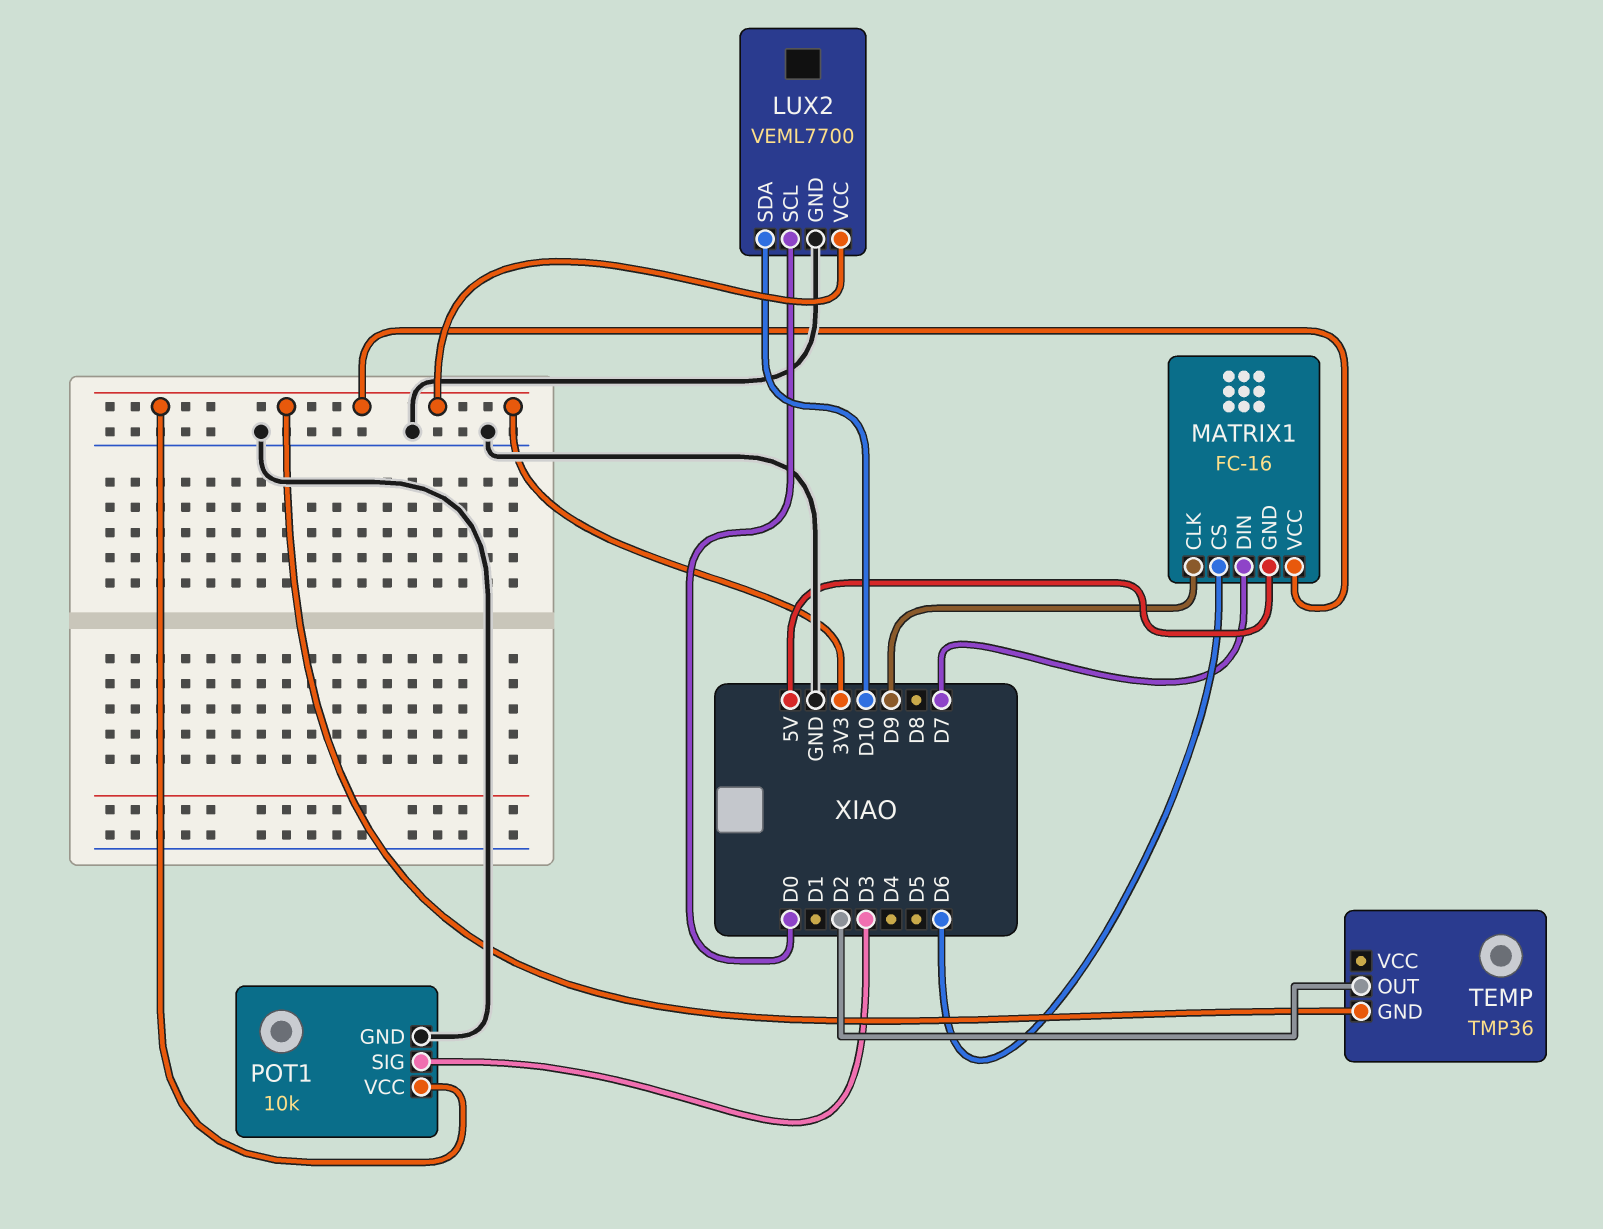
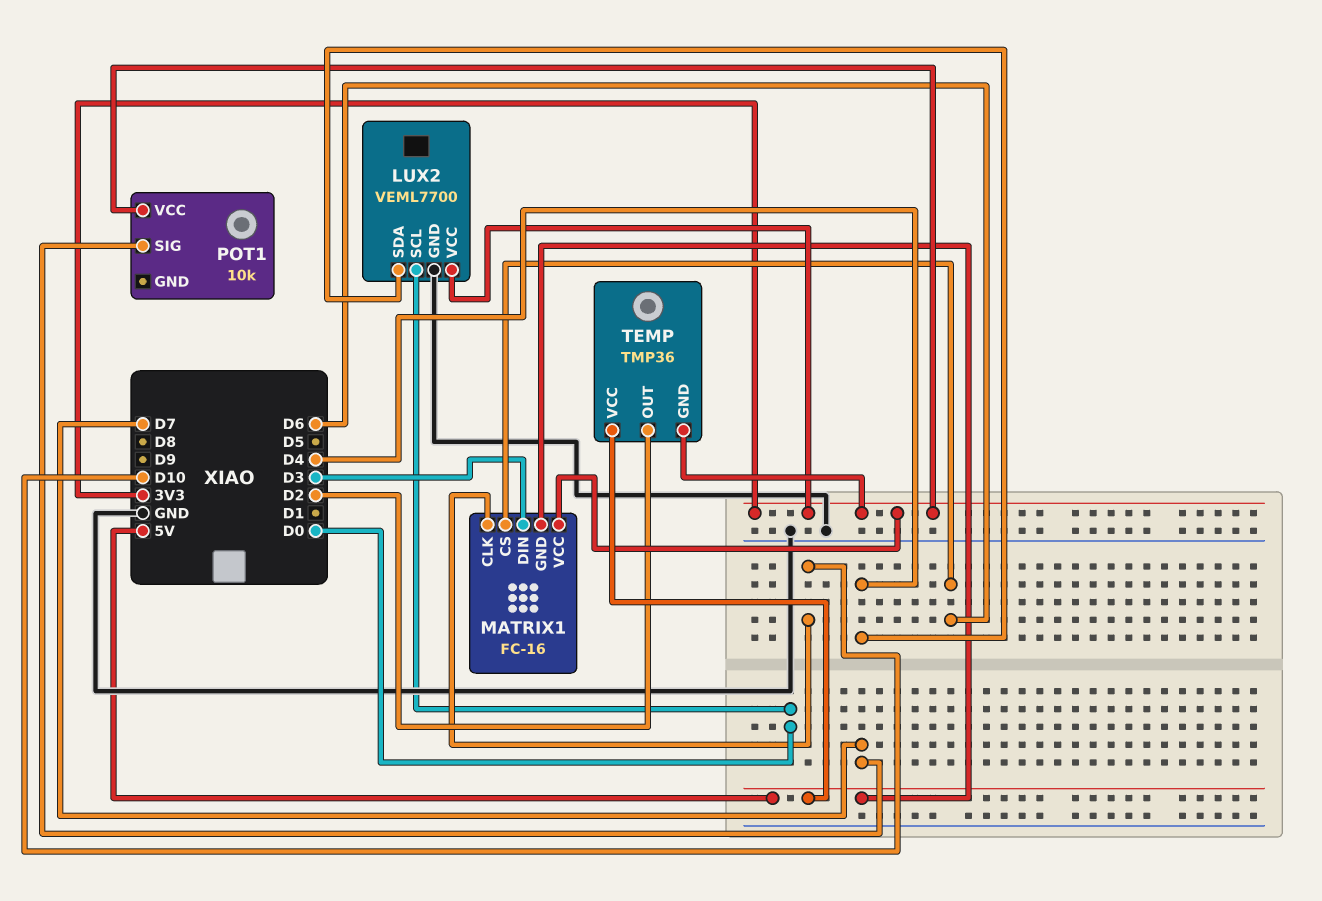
LUX2 pin SDA: D10 -> D4
MATRIX1 pin CLK: D9 -> D10
MATRIX1 pin DIN: D7 -> D3
POT1 pin GND: GND -> none
POT1 pin SIG: D3 -> D7
TEMP pin VCC: none -> 5V

